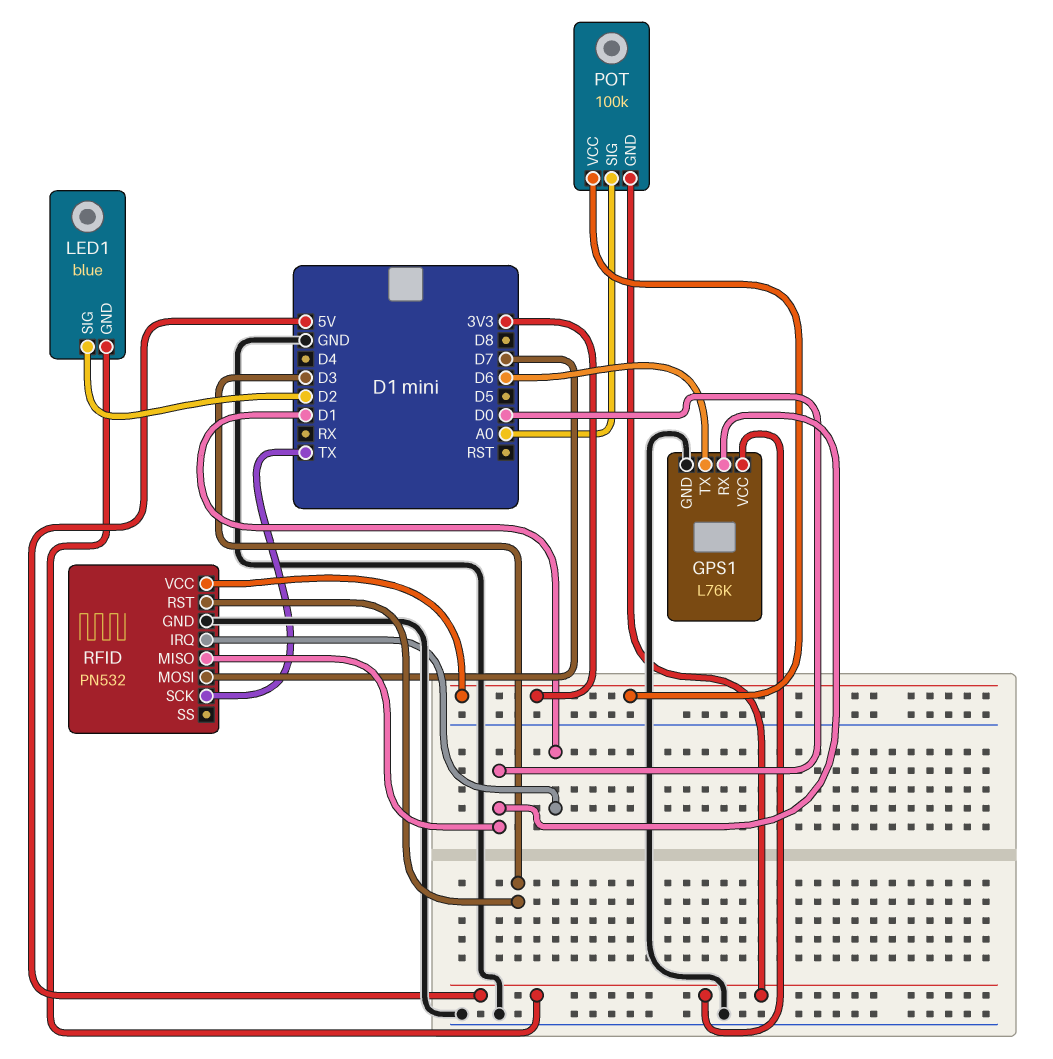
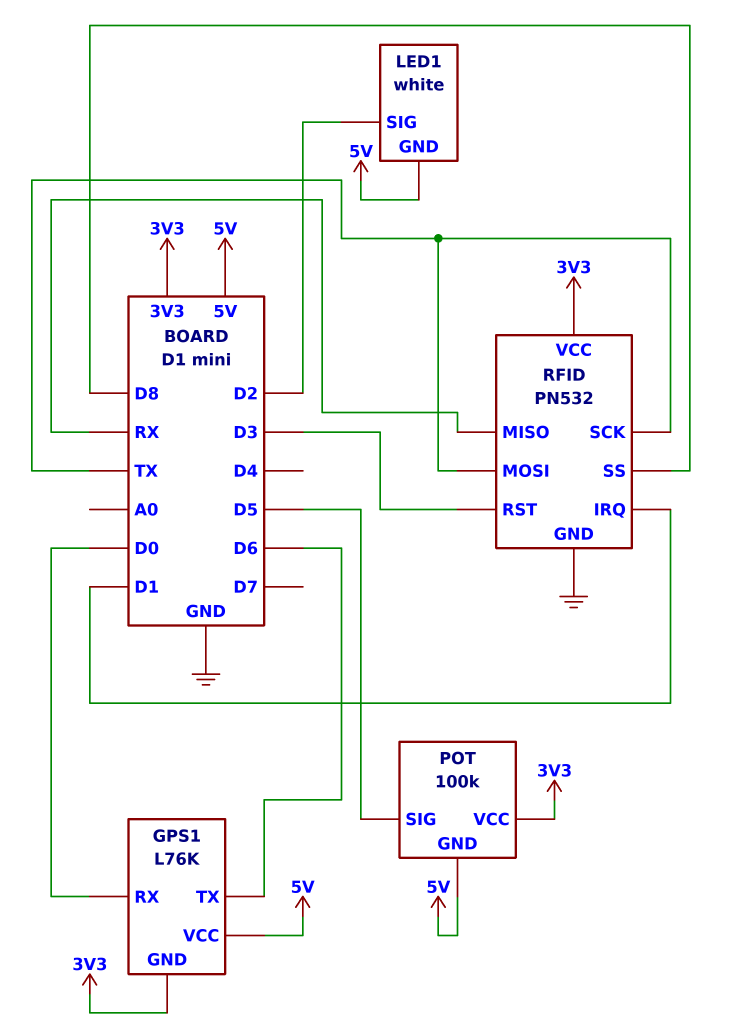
GPS1 pin GND: GND -> 3V3
LED1: blue -> white
POT pin SIG: A0 -> D5
RFID pin MISO: D0 -> RX
RFID pin MOSI: D7 -> TX
RFID pin SS: none -> D8

